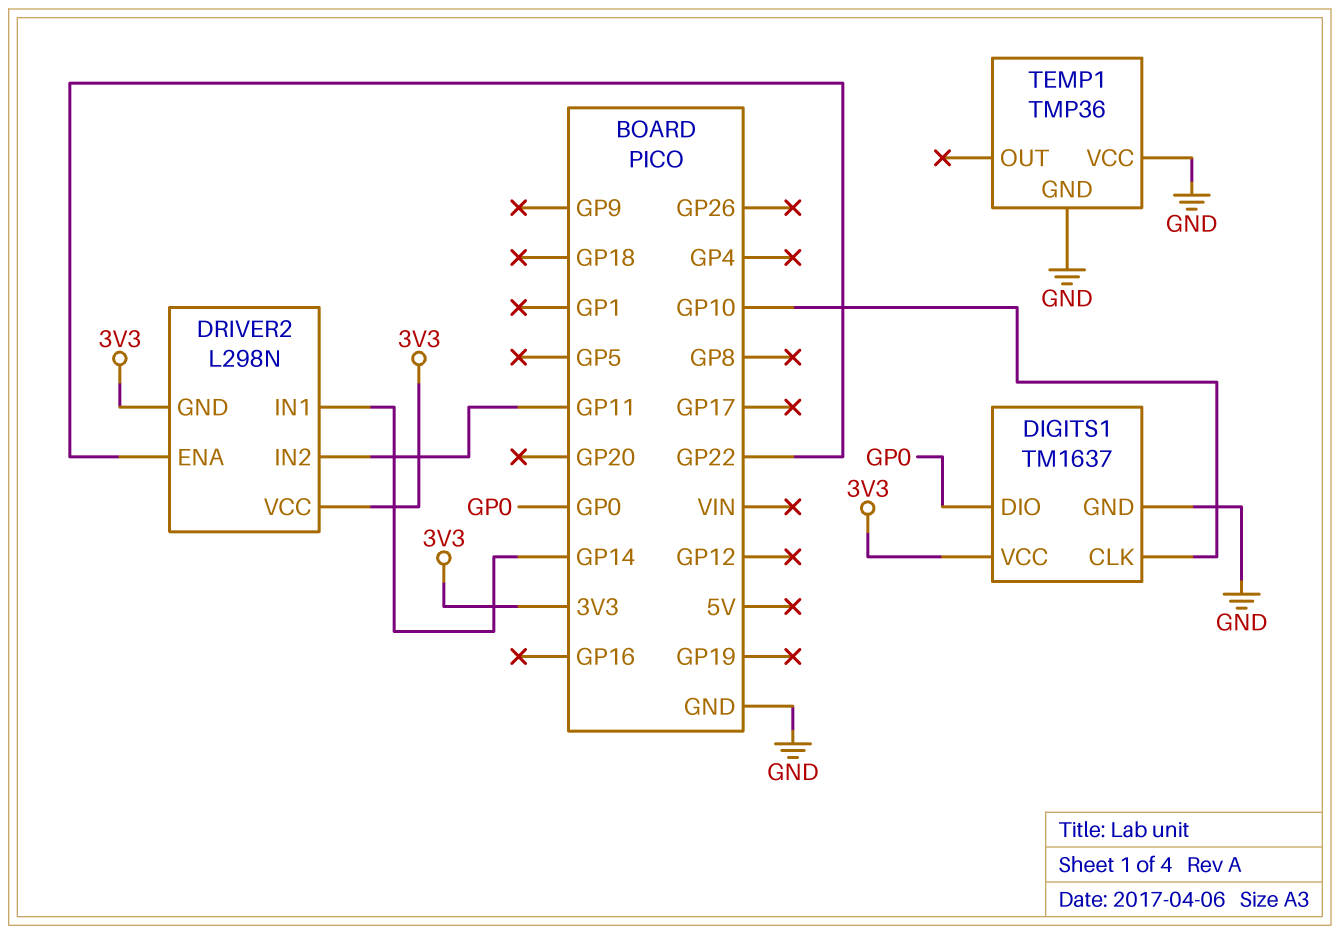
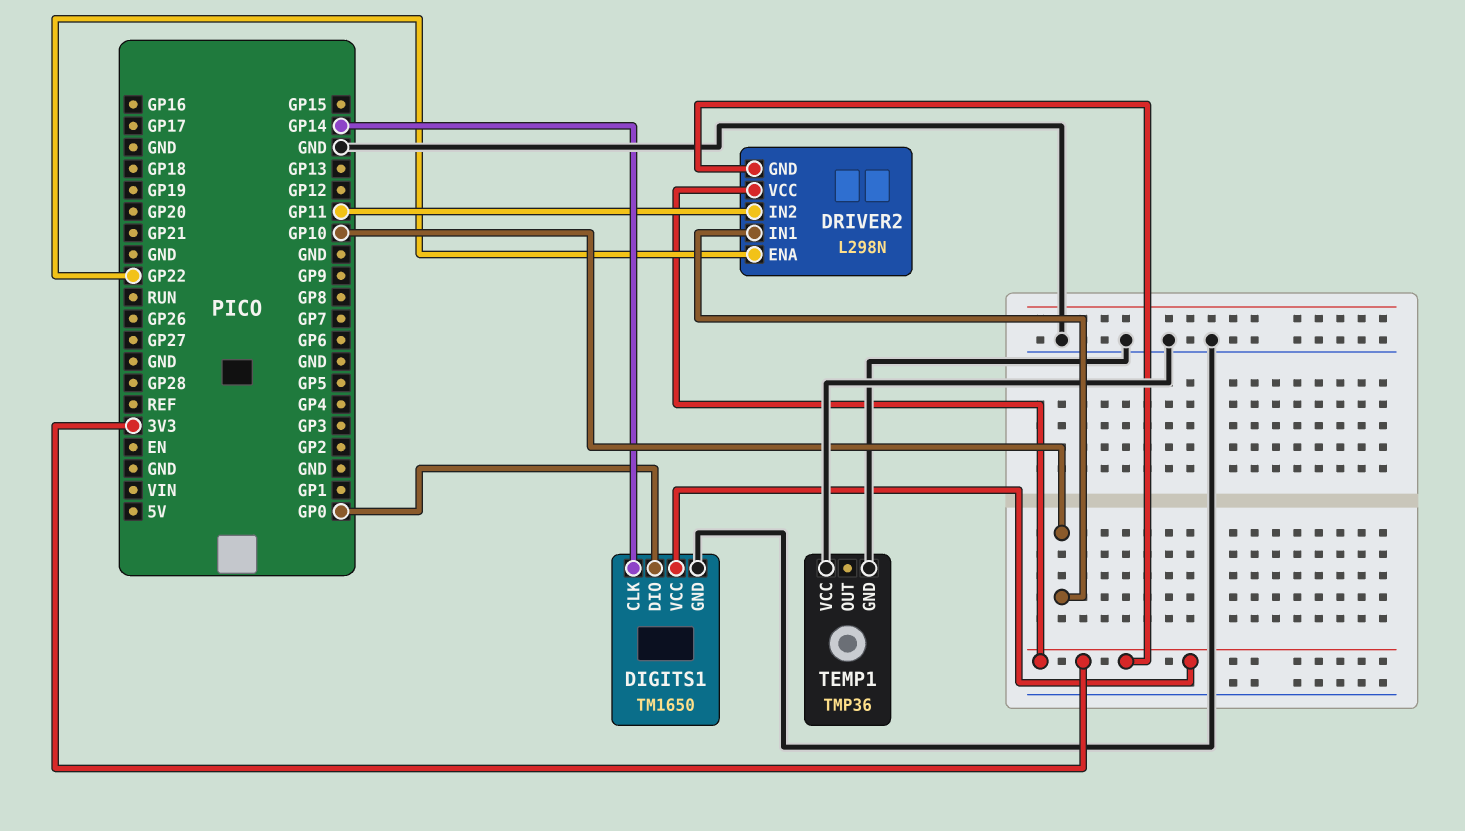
DIGITS1: TM1637 -> TM1650
DIGITS1 pin CLK: GP10 -> GP14
DRIVER2 pin IN1: GP14 -> GP10

